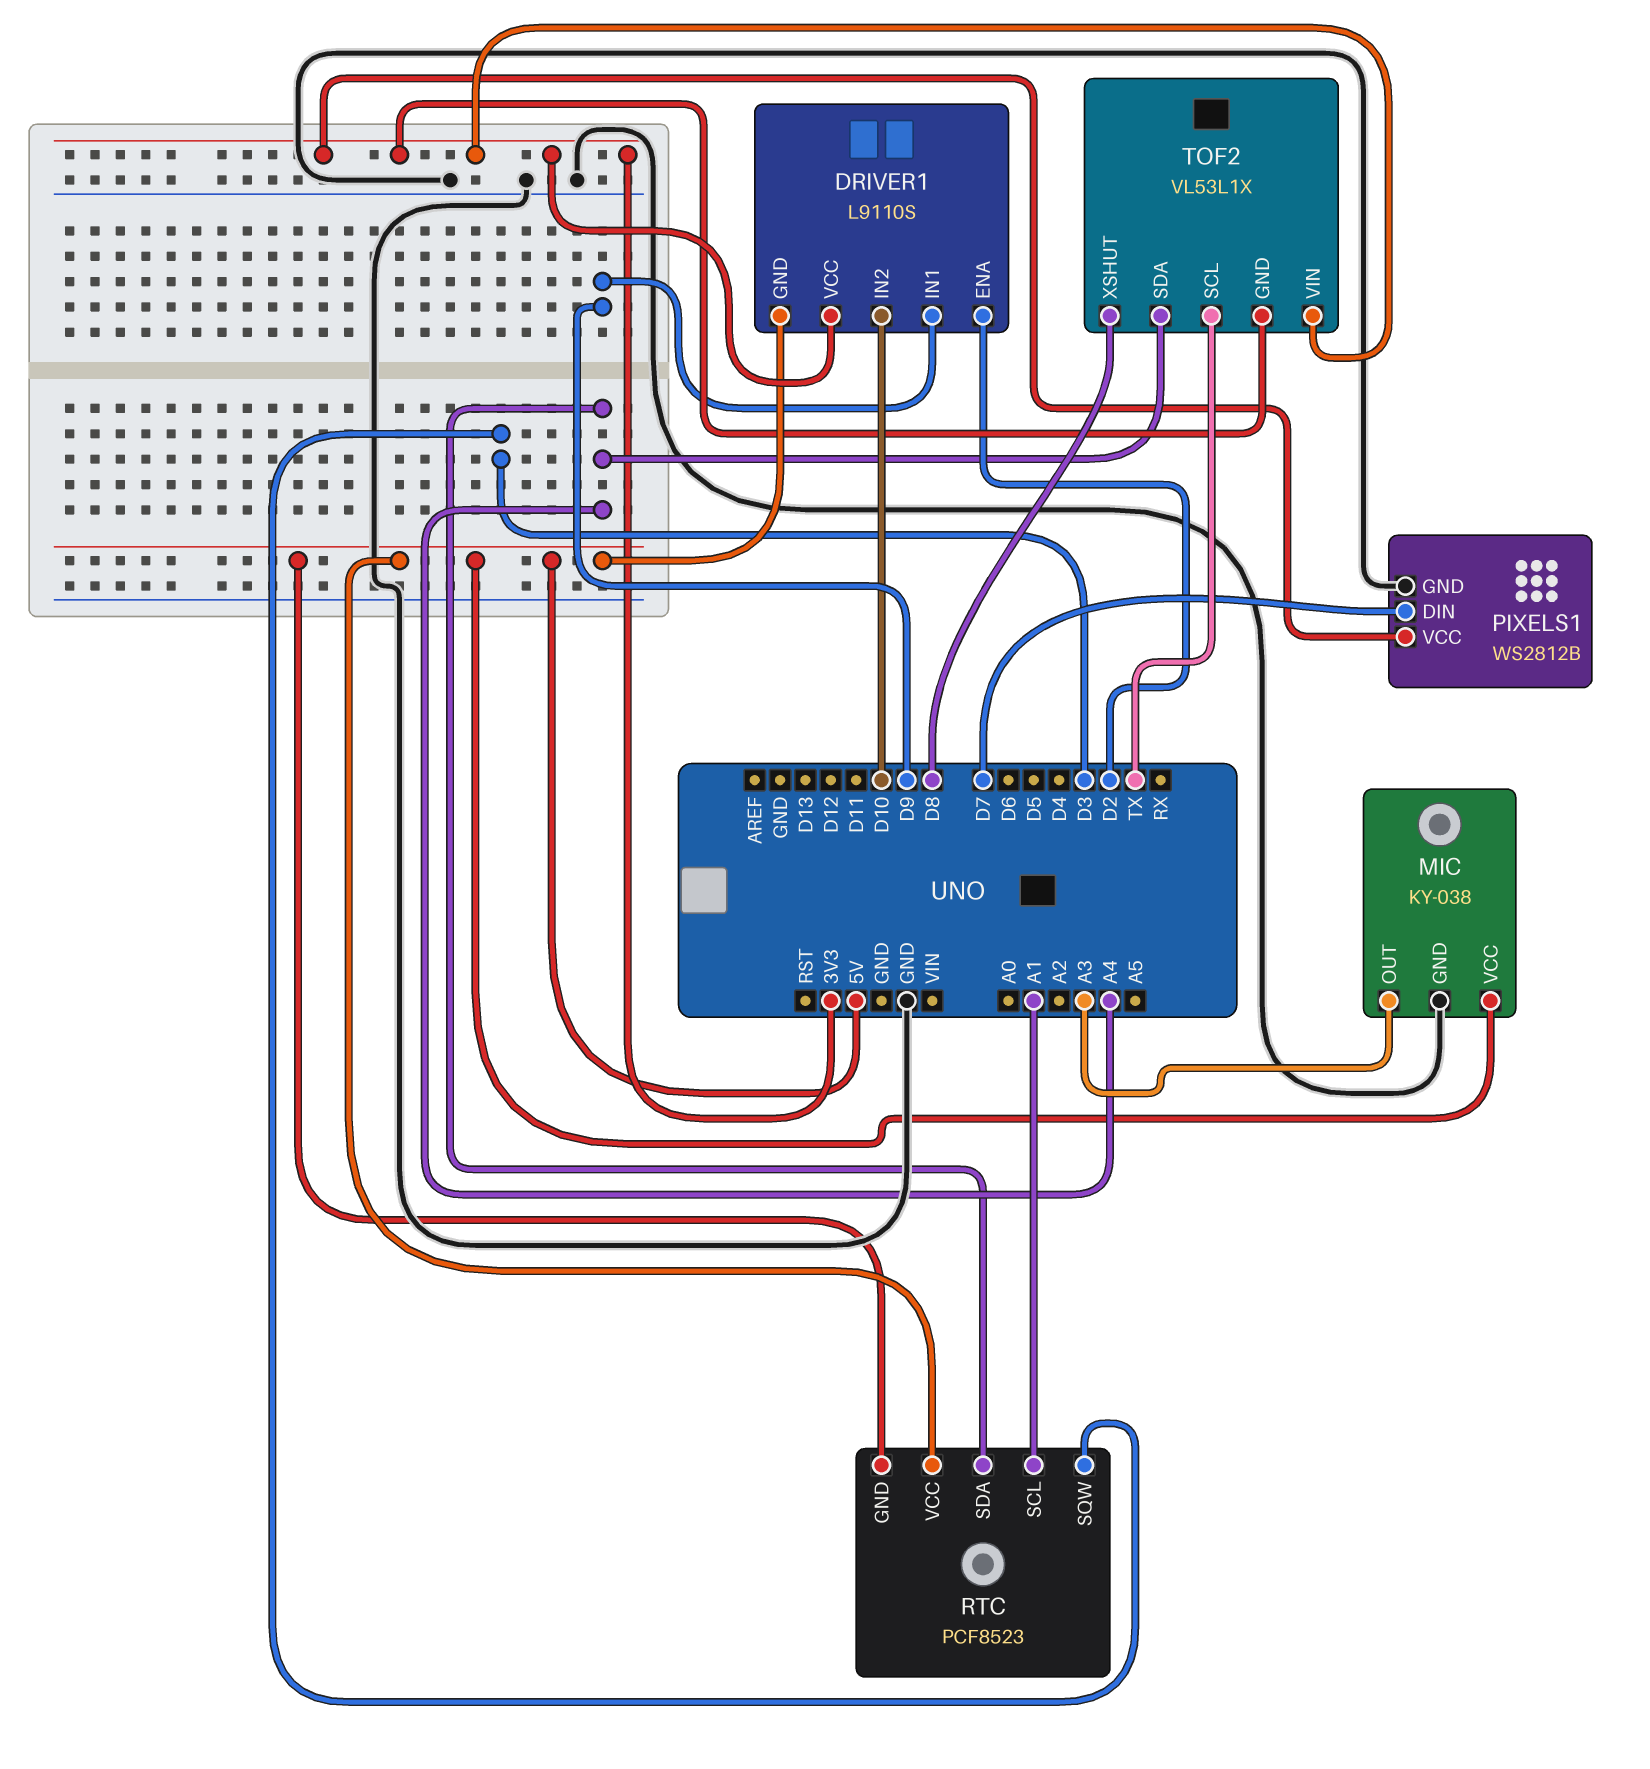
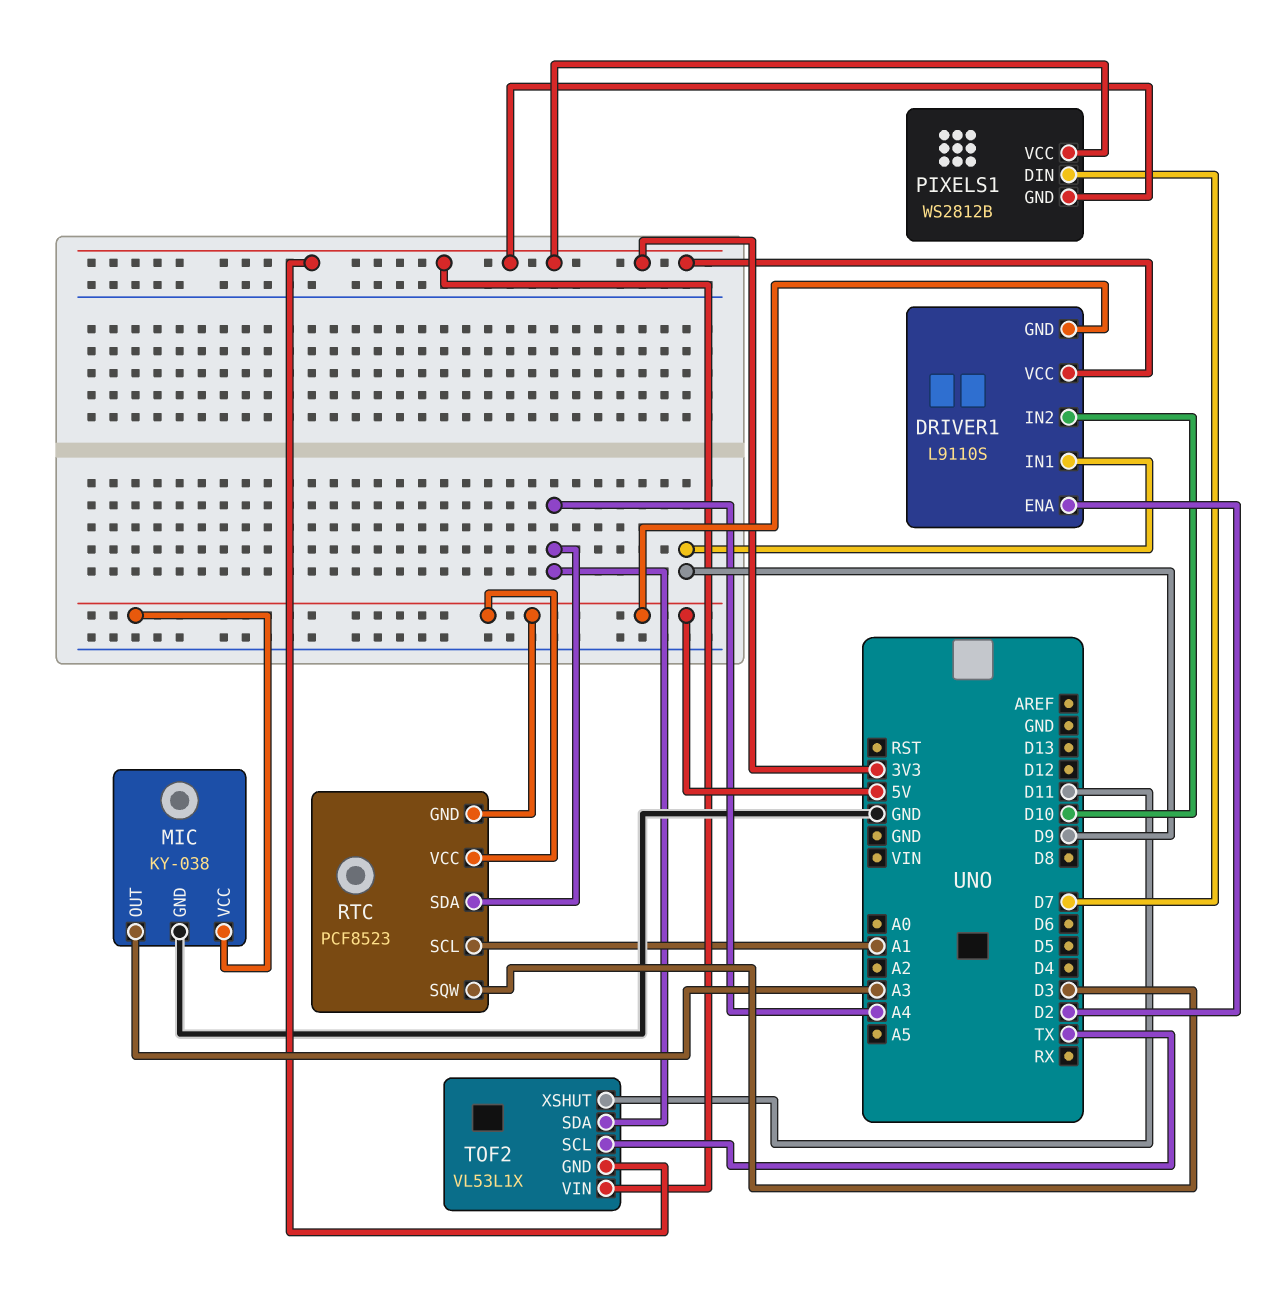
PIXELS1 pin GND: GND -> 3V3
TOF2 pin XSHUT: D8 -> D11

